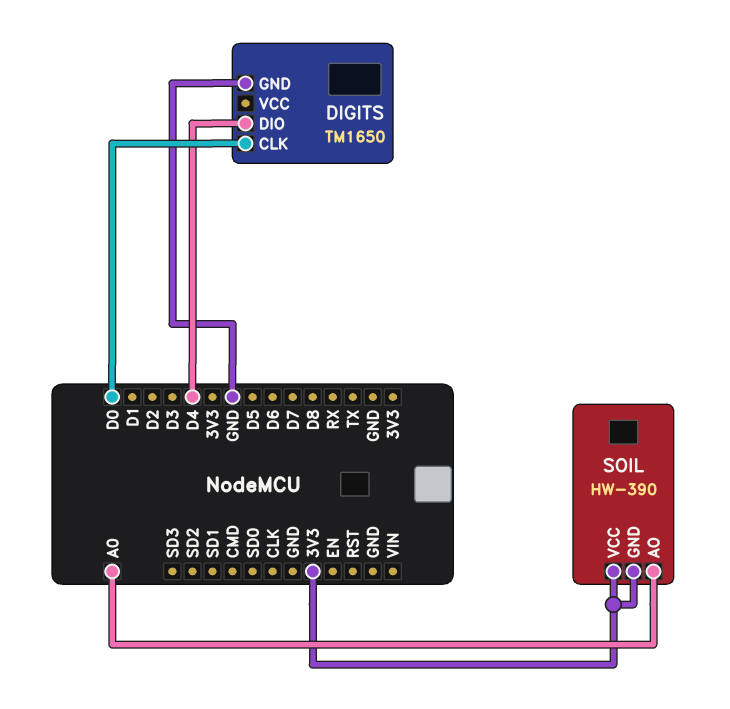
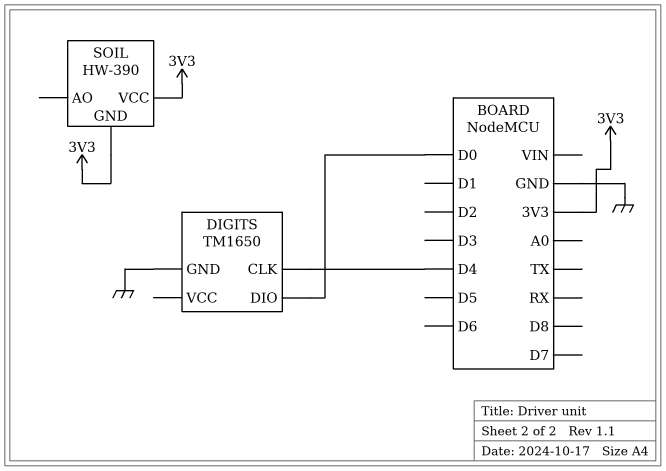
DIGITS pin CLK: D0 -> D4
DIGITS pin DIO: D4 -> D0
SOIL pin AO: A0 -> none

